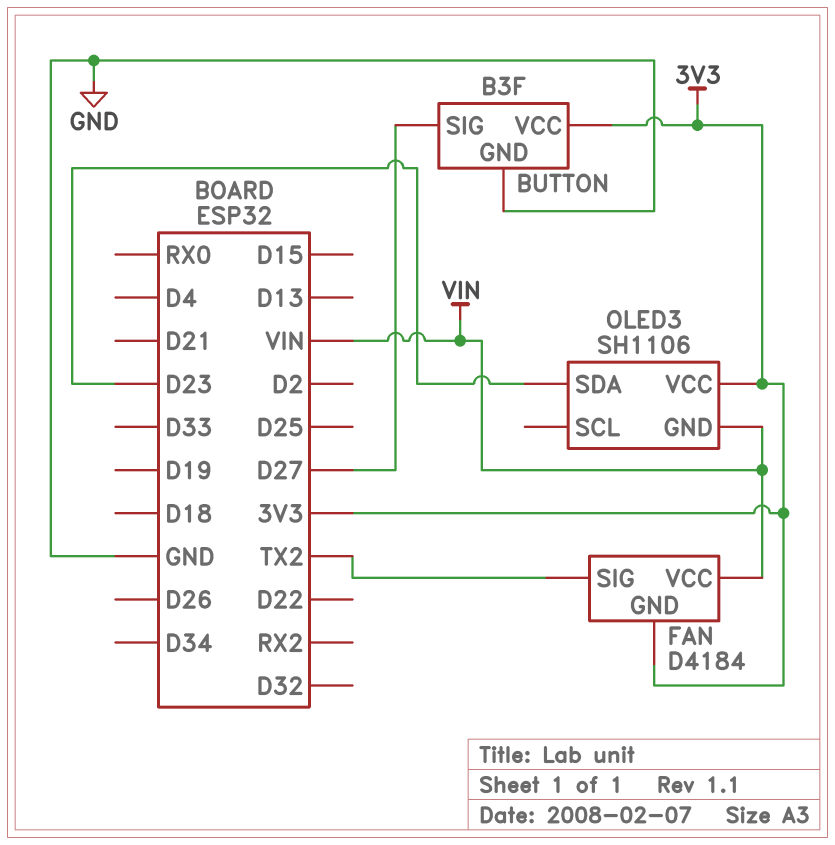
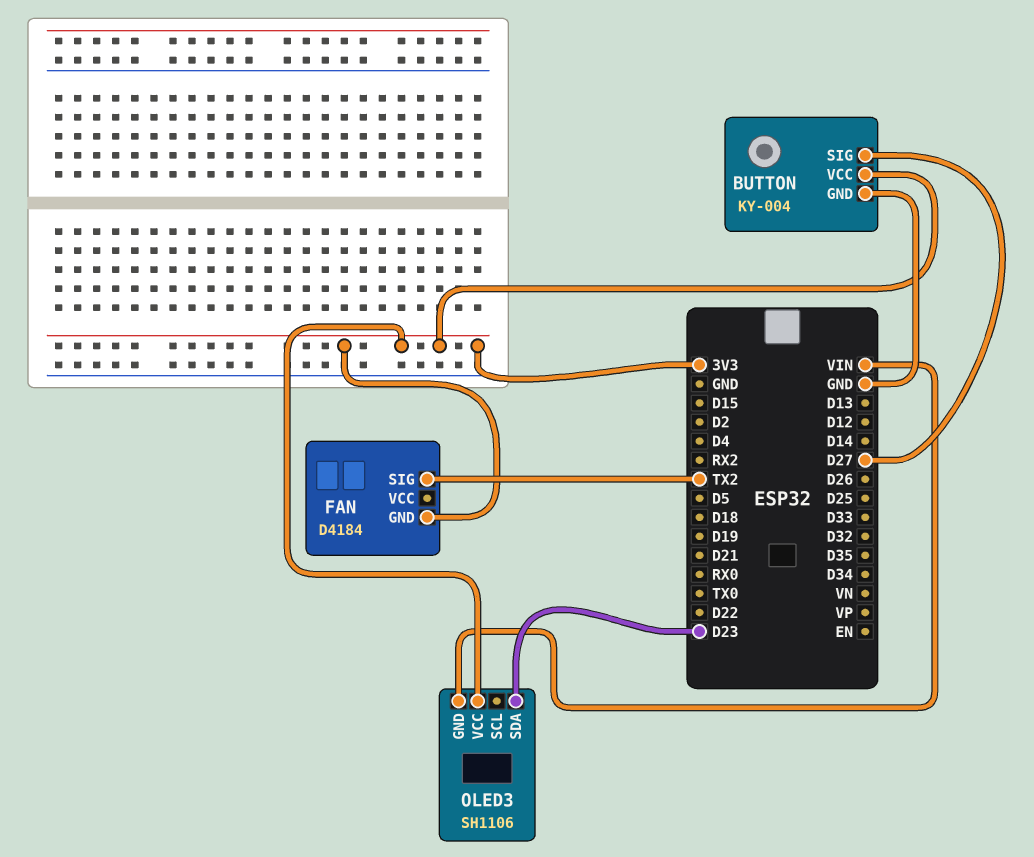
BUTTON: B3F -> KY-004
FAN pin VCC: VIN -> none

